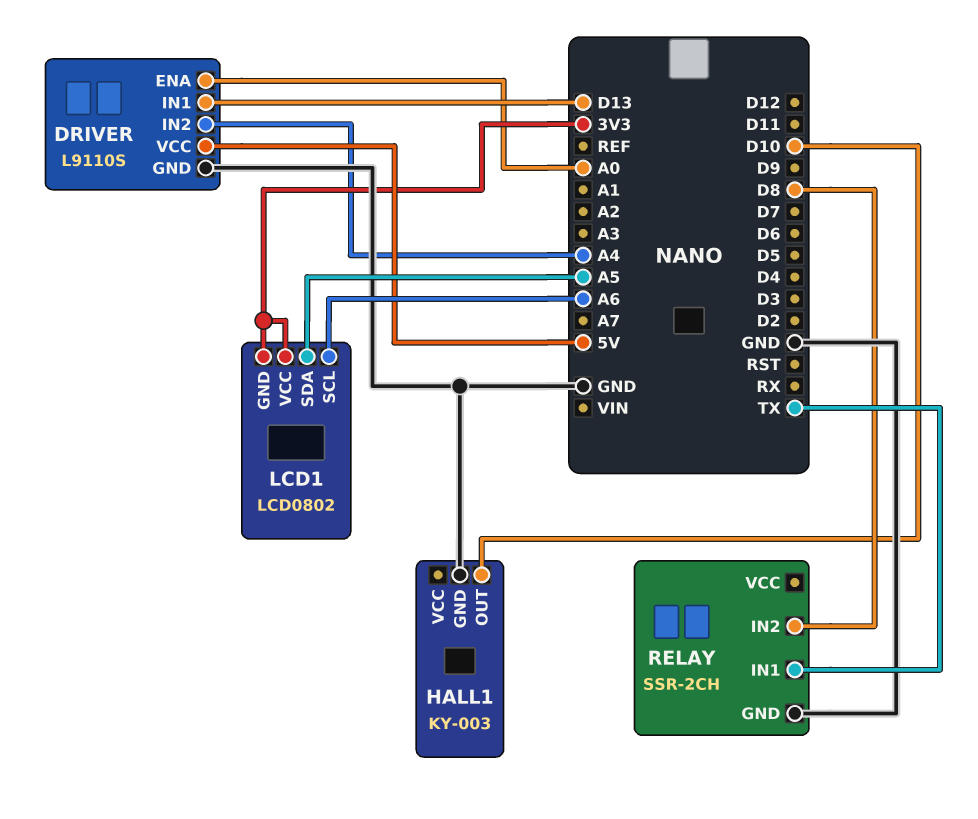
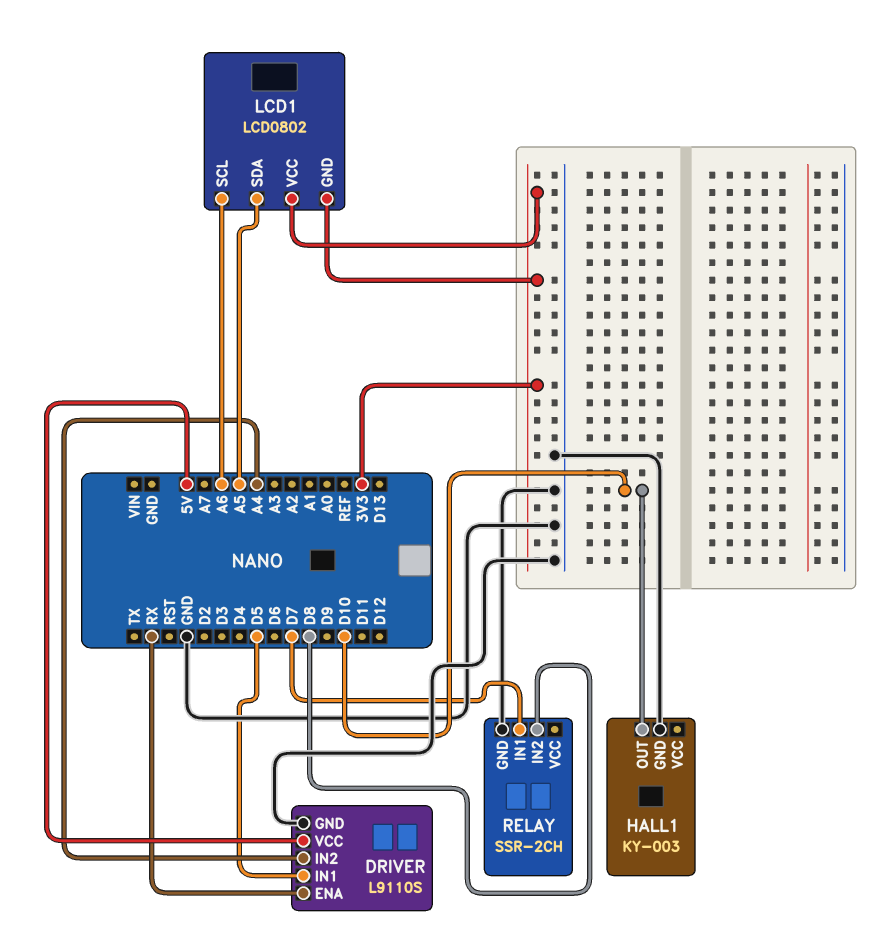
DRIVER pin ENA: A0 -> RX
DRIVER pin IN1: D13 -> D5
RELAY pin IN1: TX -> D7

